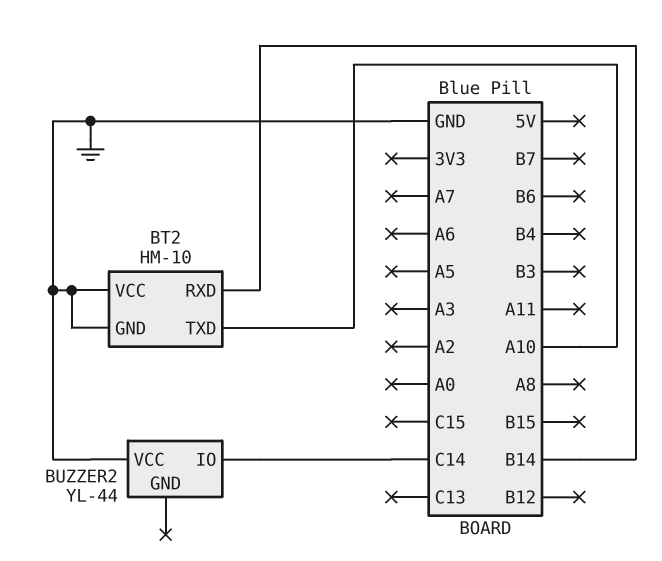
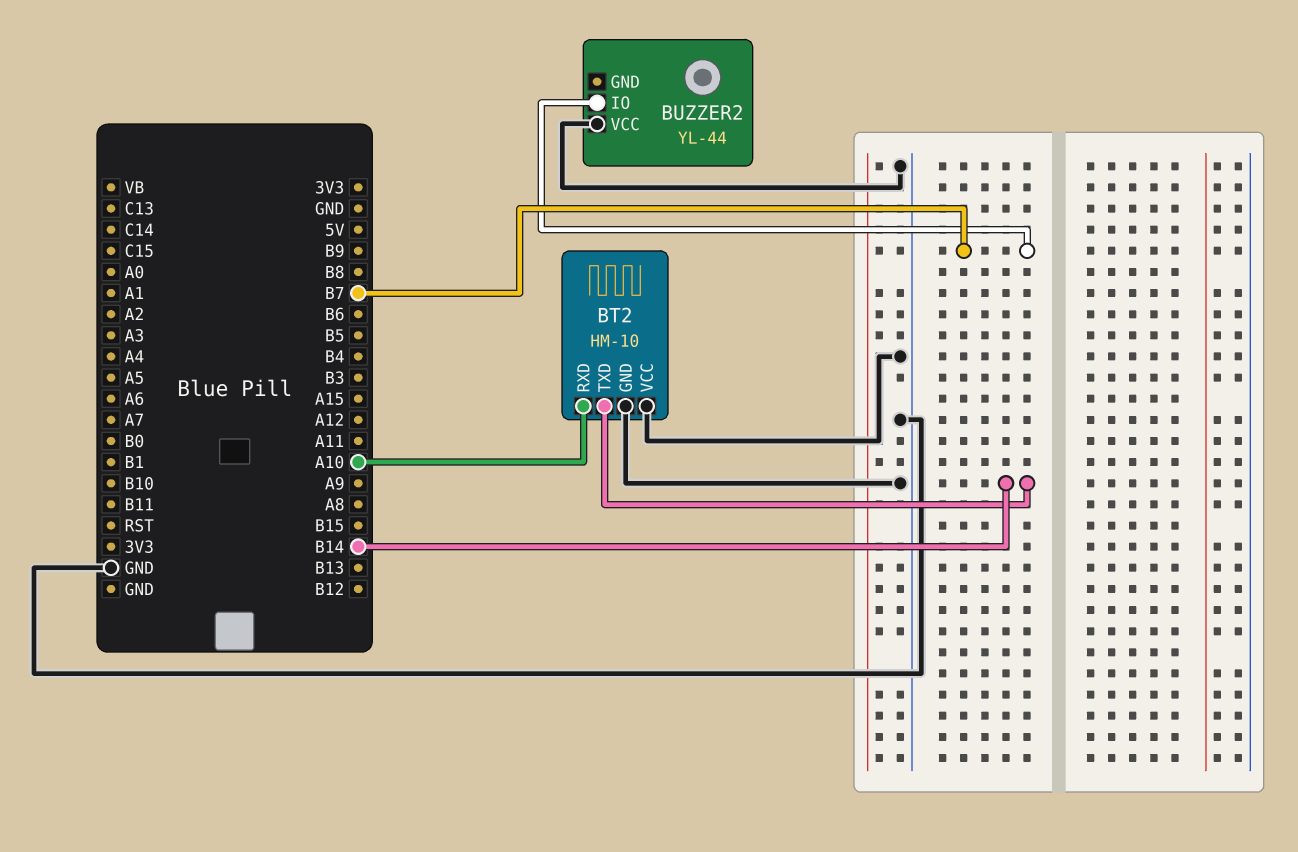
BT2 pin RXD: B14 -> A10
BT2 pin TXD: A10 -> B14
BUZZER2 pin IO: C14 -> B7

